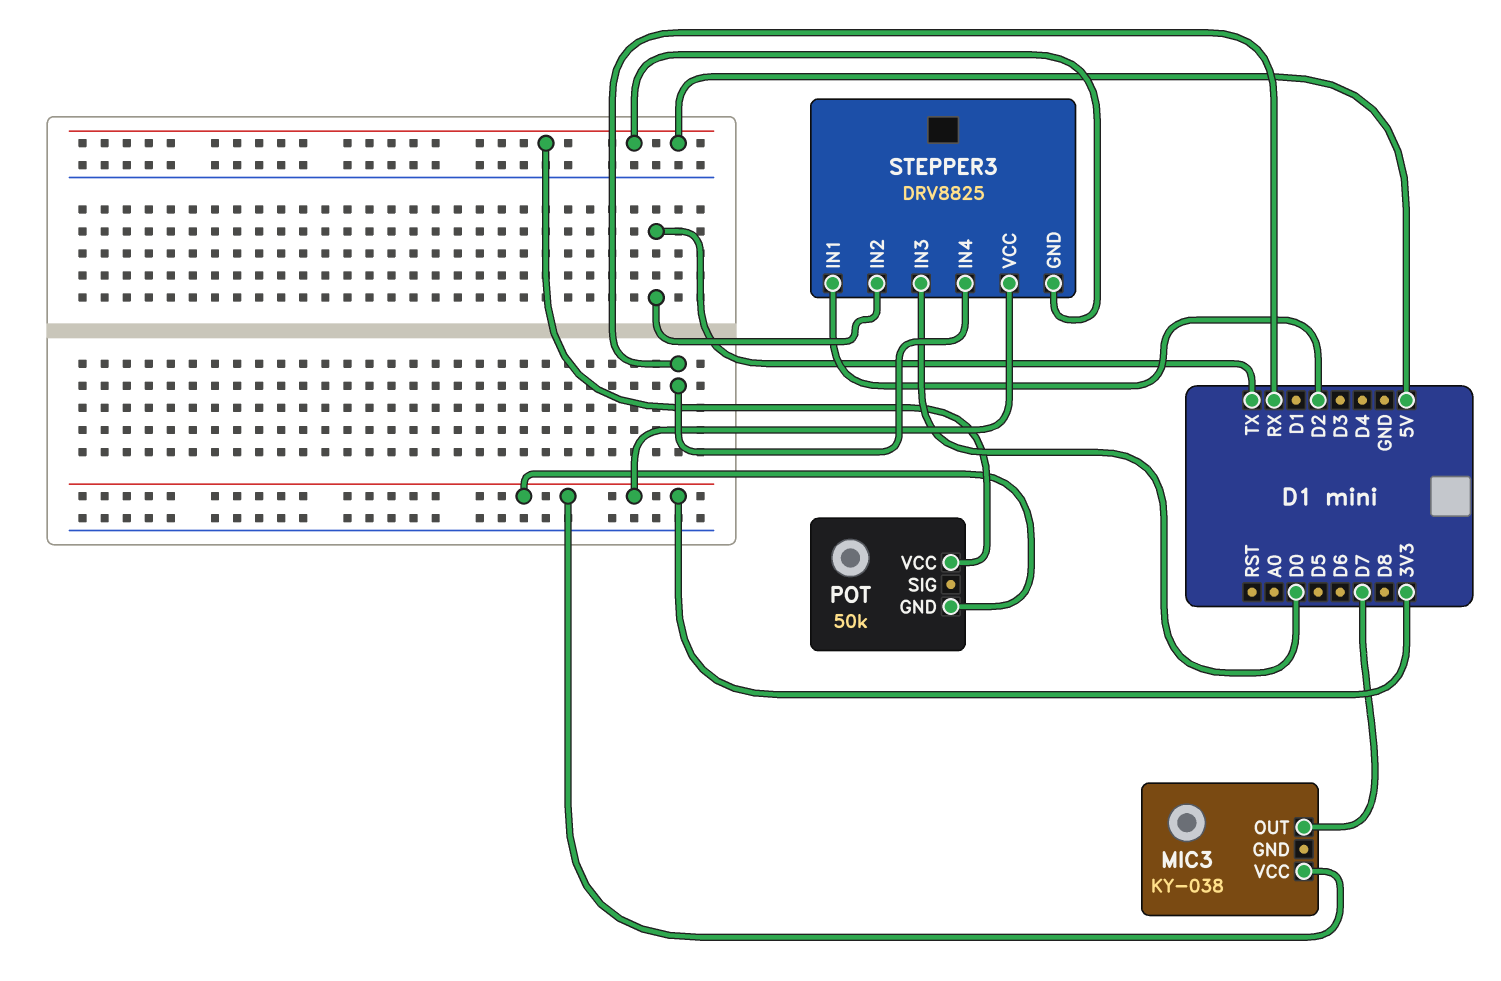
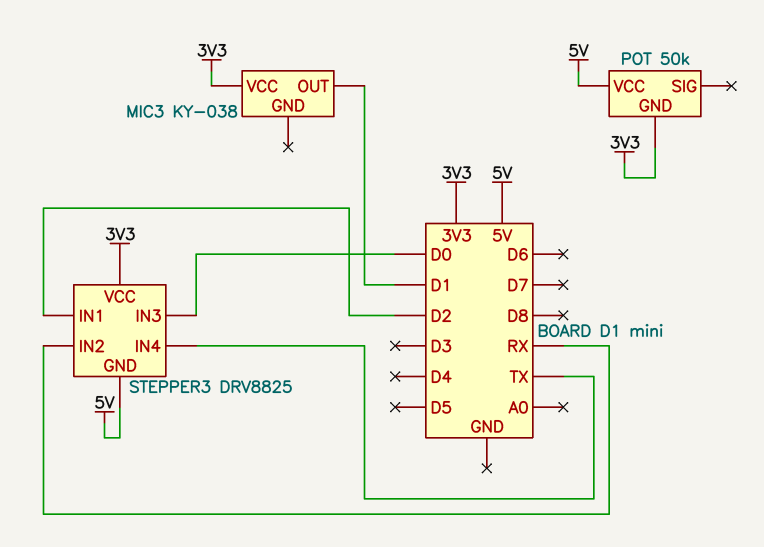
MIC3 pin OUT: D7 -> D1
STEPPER3 pin IN2: TX -> RX
STEPPER3 pin IN4: RX -> TX

